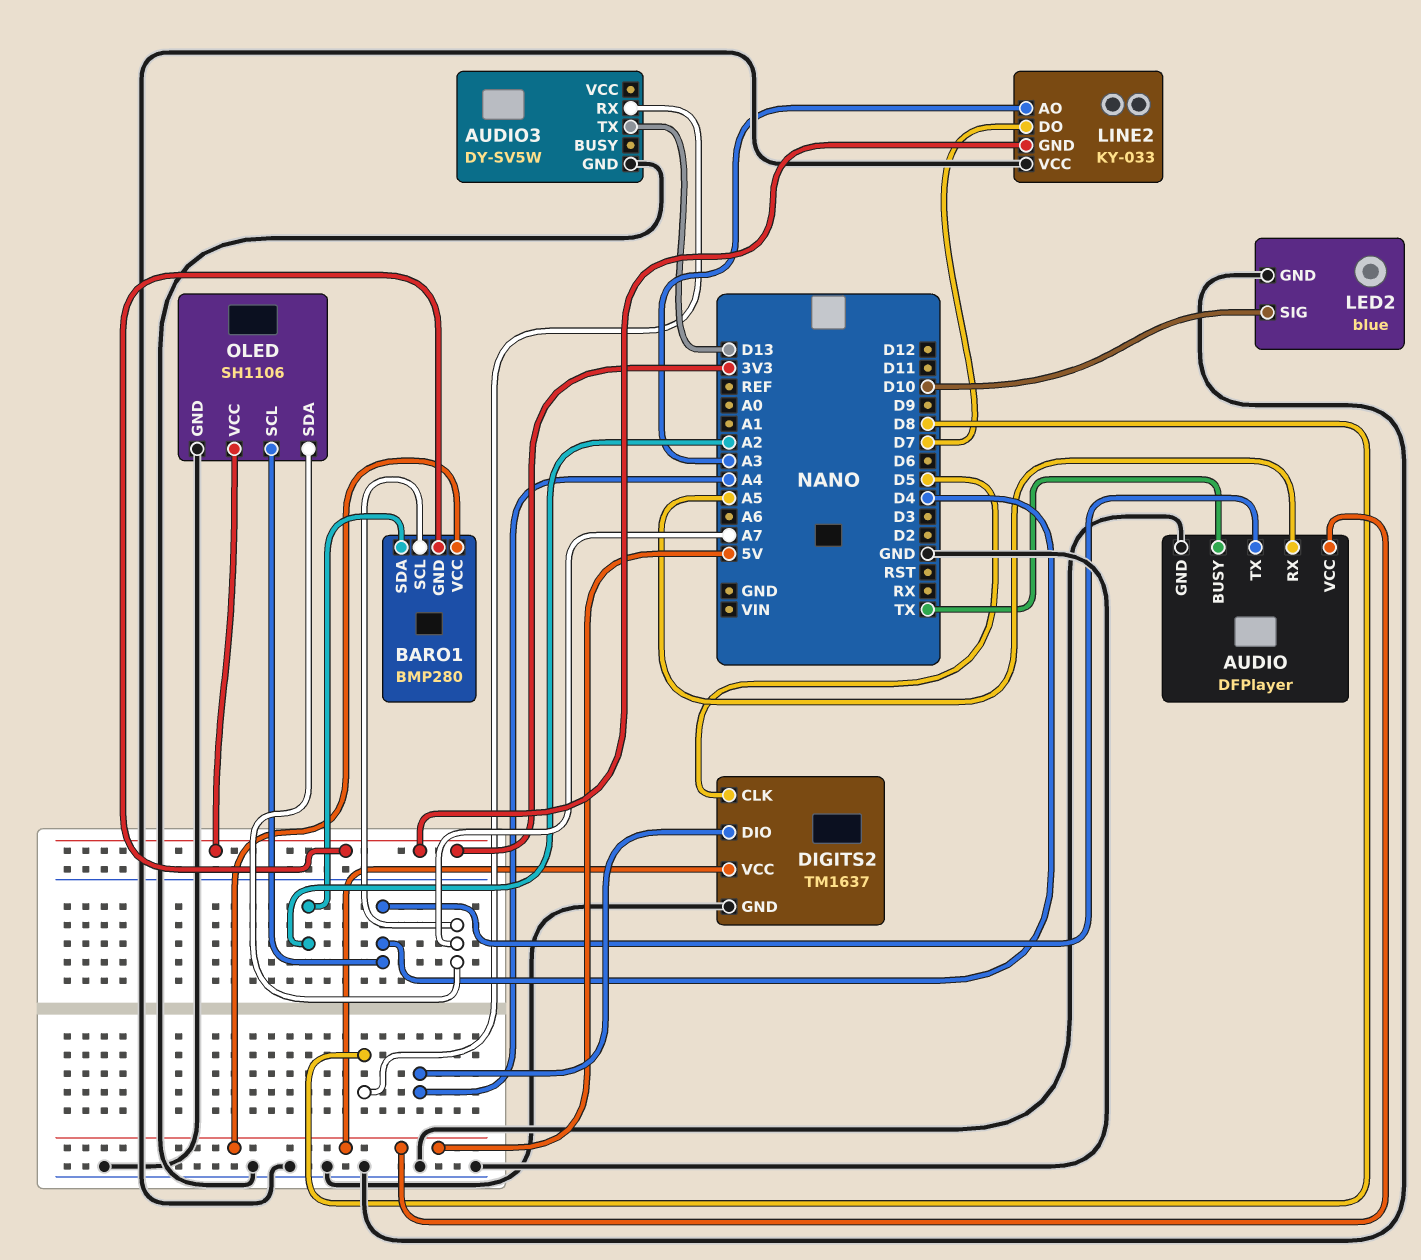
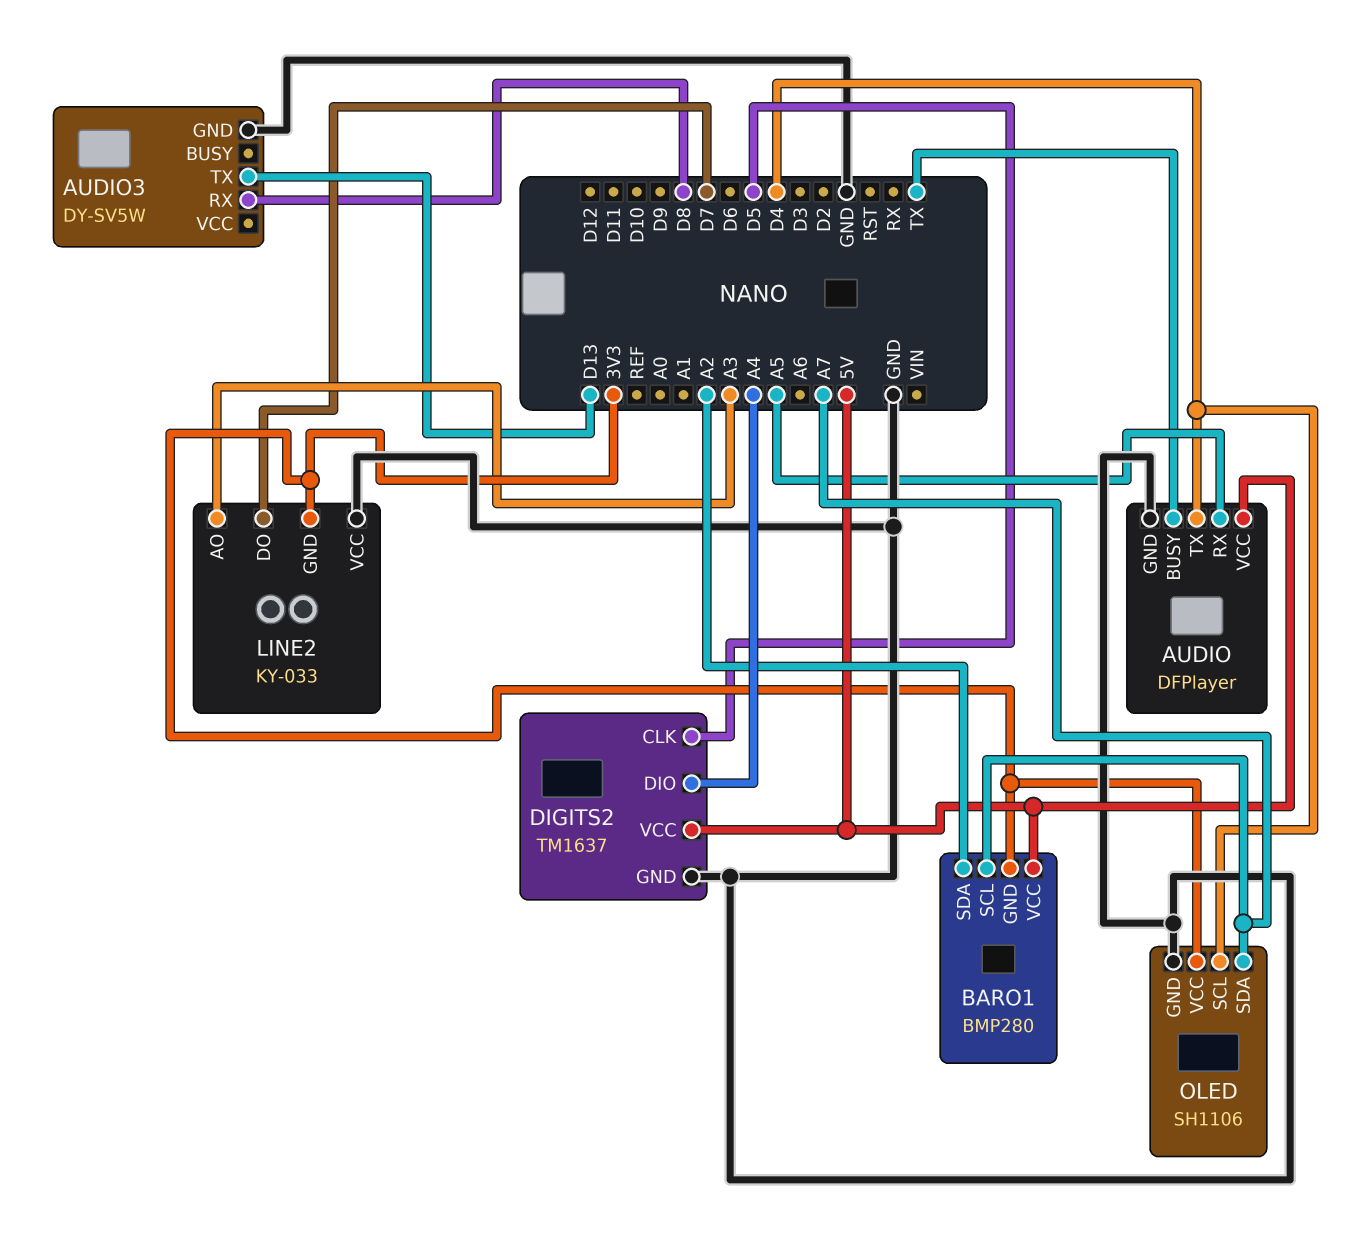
LED2: blue -> none
LED2 pin GND: GND -> none
LED2 pin SIG: D10 -> none

